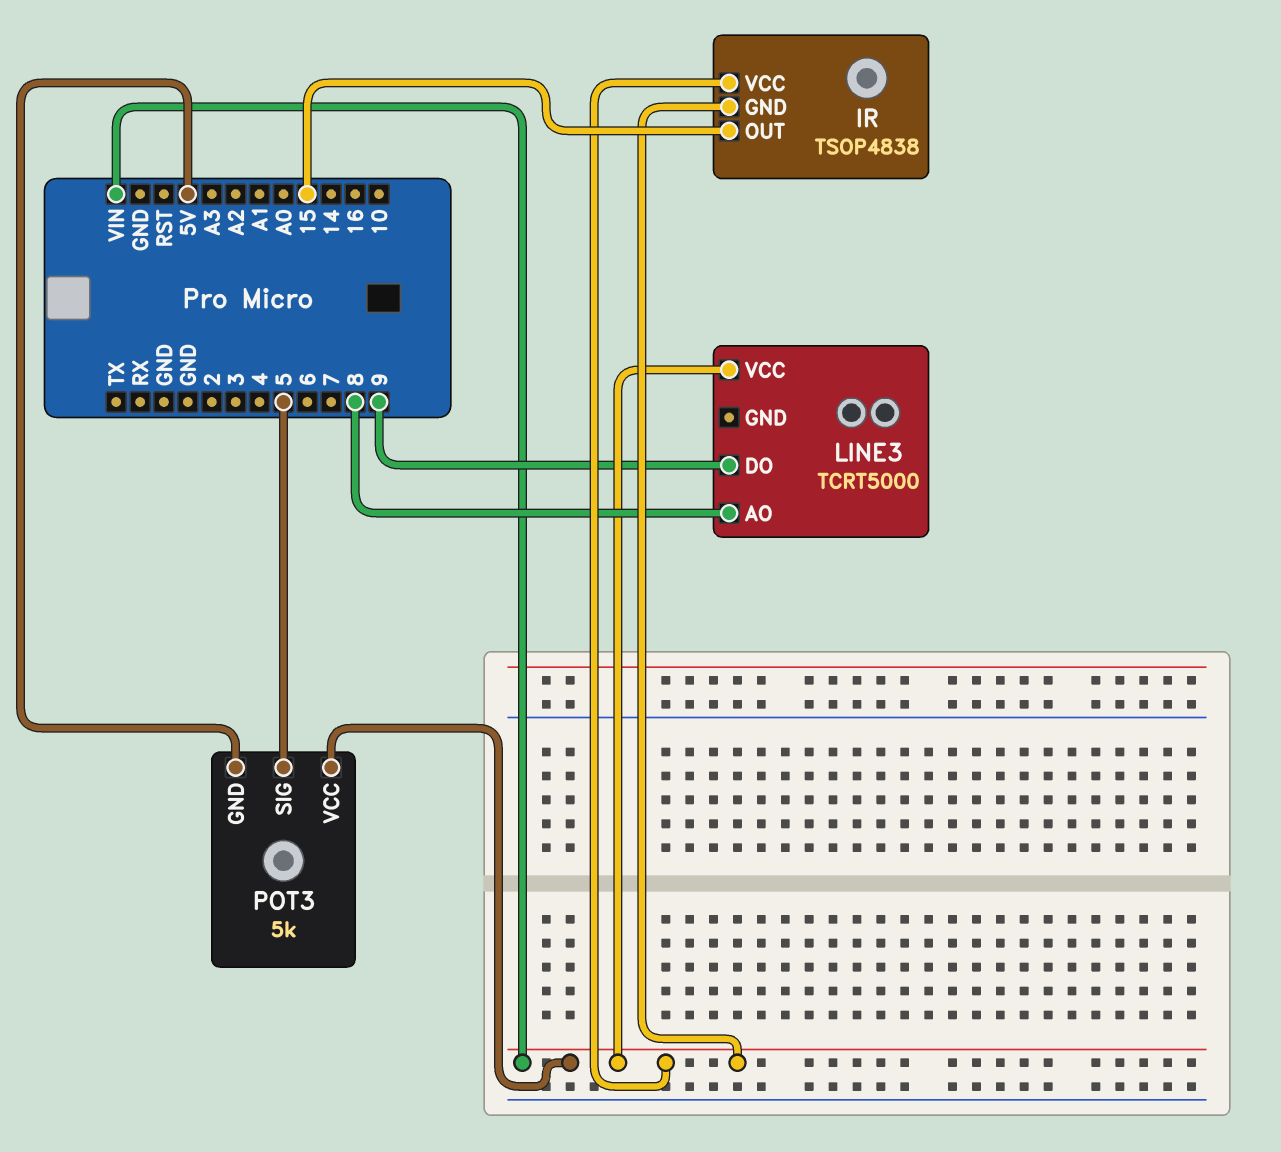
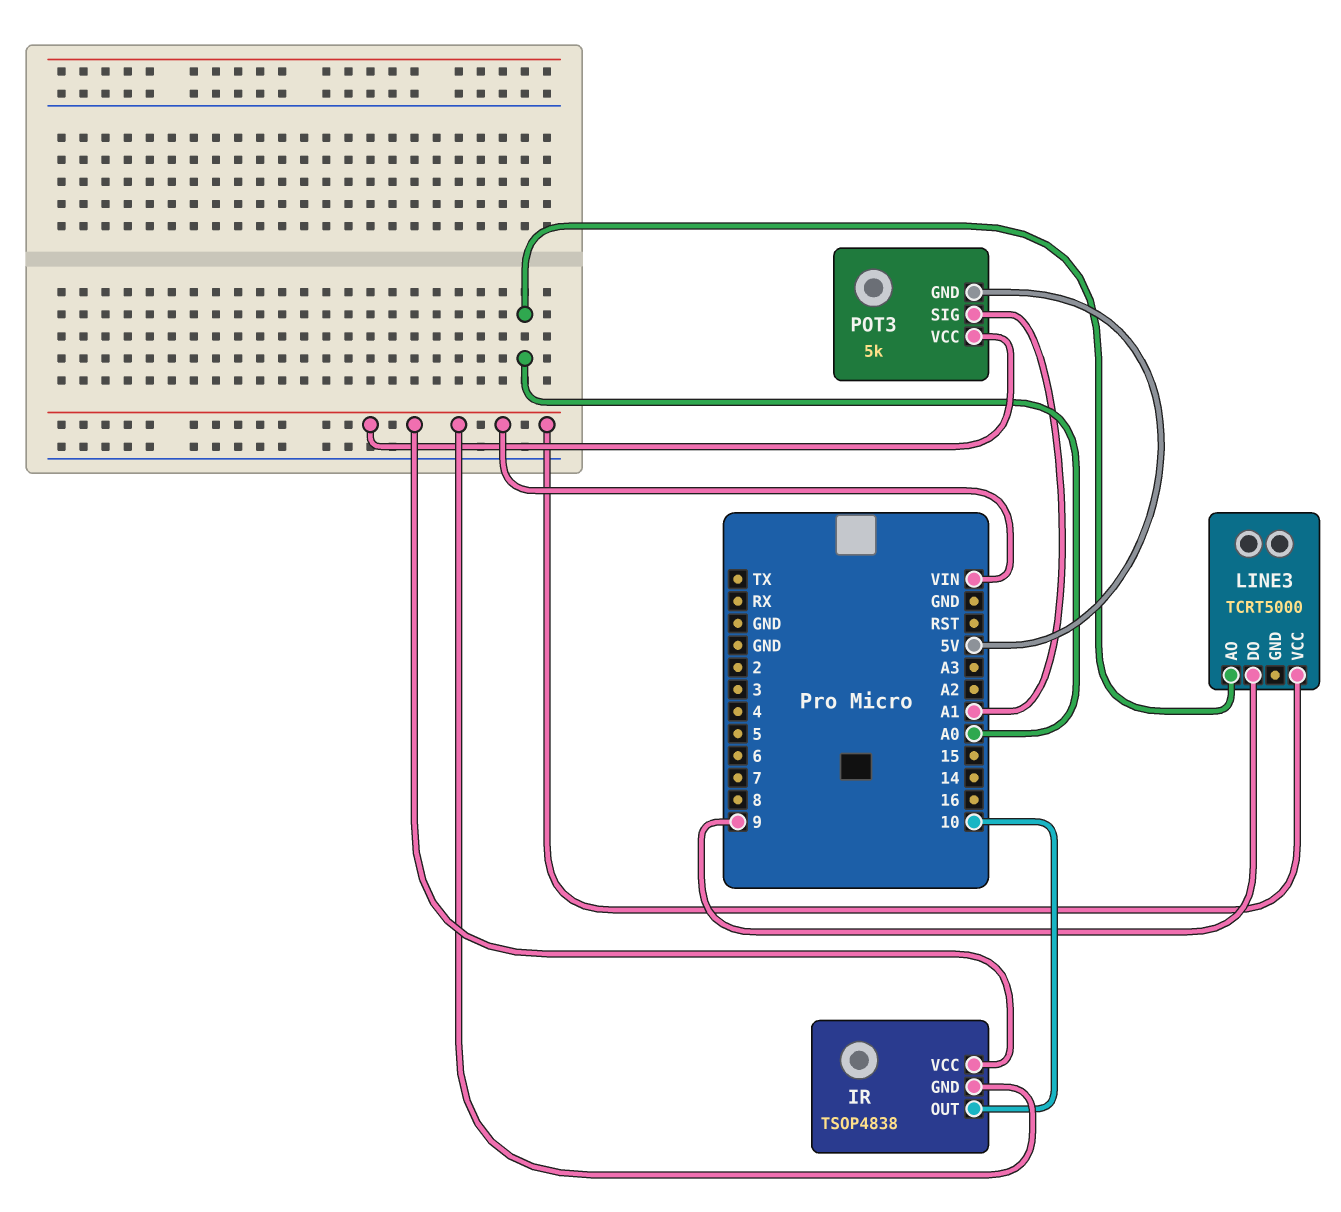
IR pin OUT: 15 -> 10
LINE3 pin AO: 8 -> A0
POT3 pin SIG: 5 -> A1

